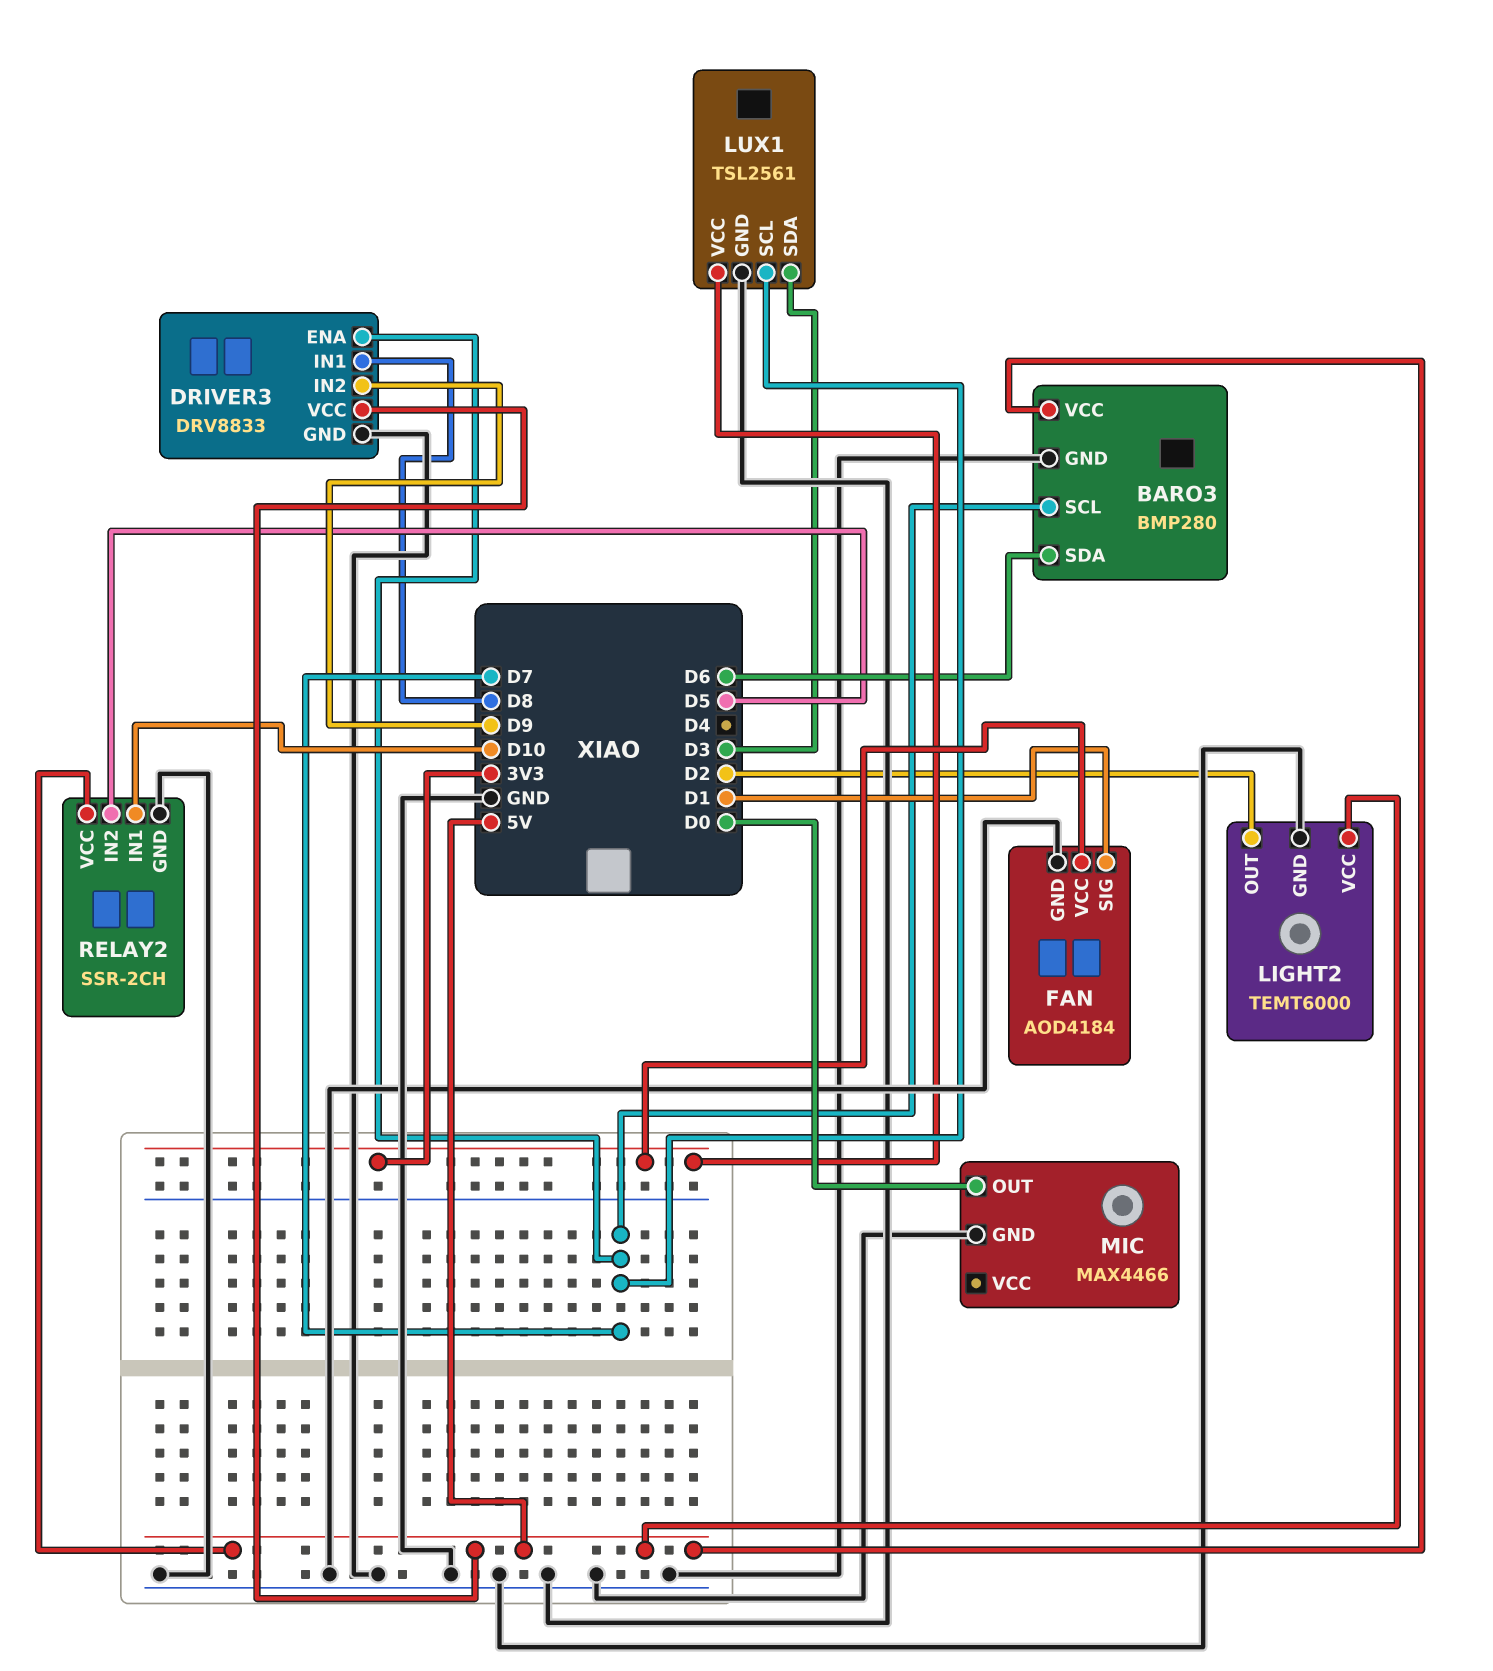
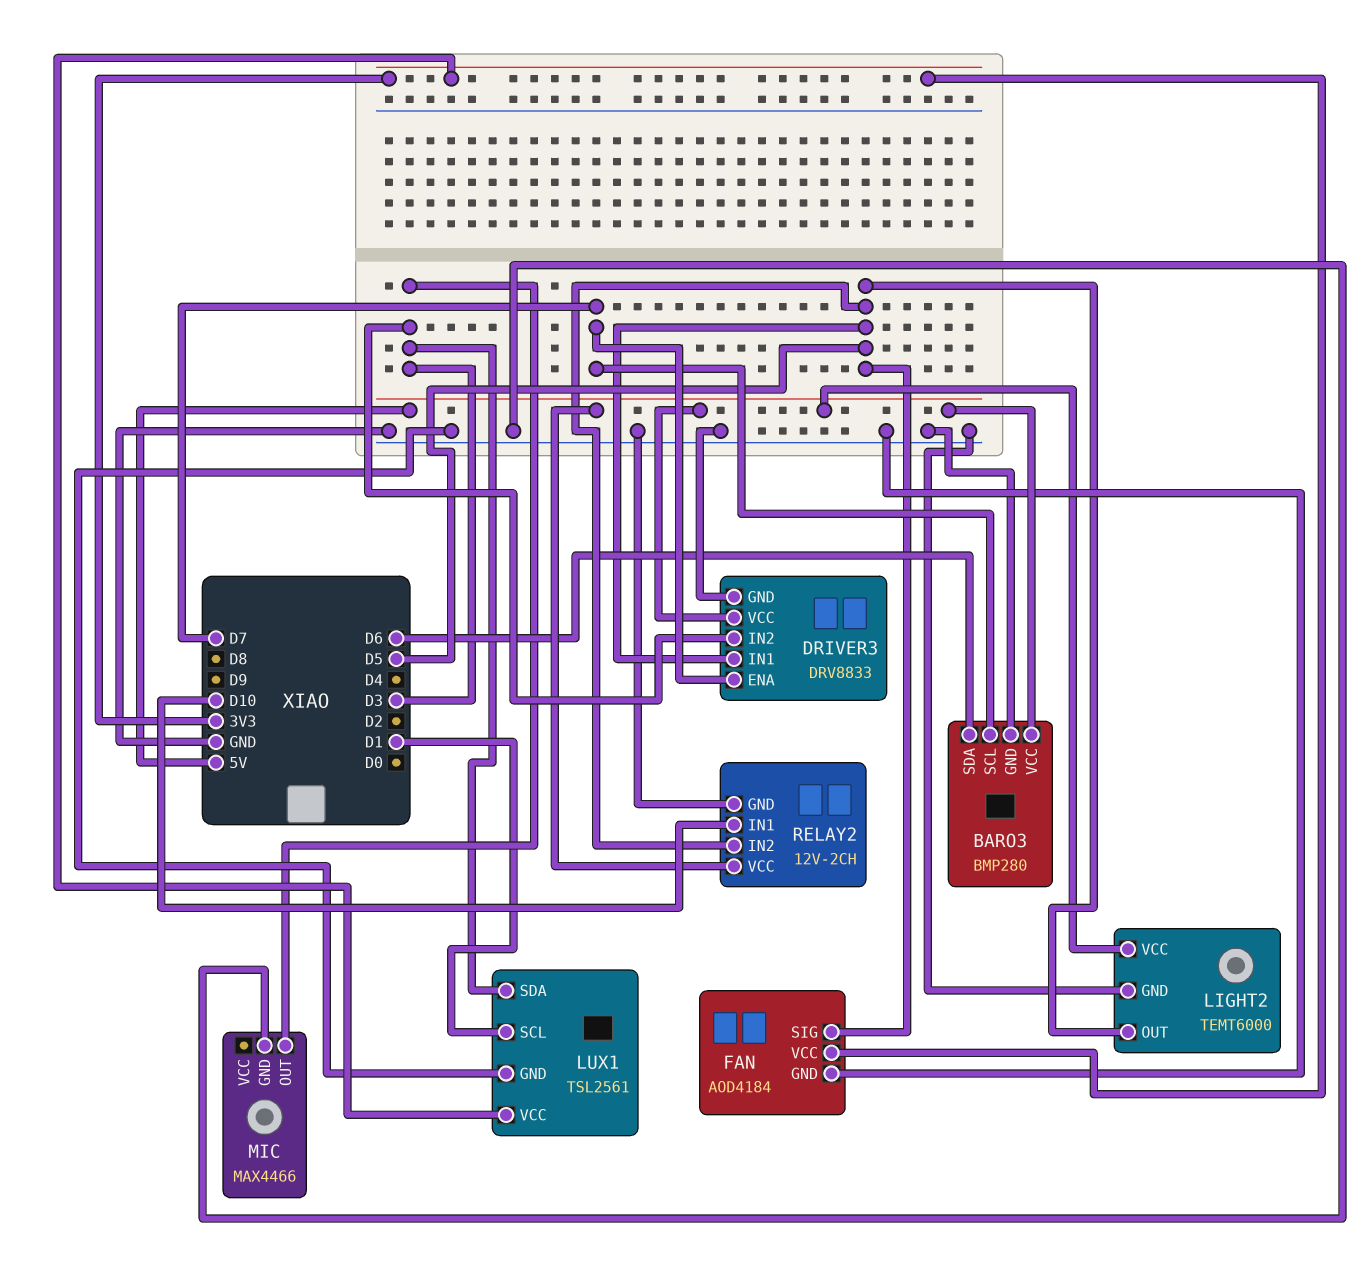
DRIVER3 pin IN1: D8 -> D5
DRIVER3 pin IN2: D9 -> D3
FAN pin SIG: D1 -> D5
LIGHT2 pin OUT: D2 -> D5
LUX1 pin SCL: D7 -> D1
MIC pin OUT: D0 -> D3
RELAY2: SSR-2CH -> 12V-2CH

